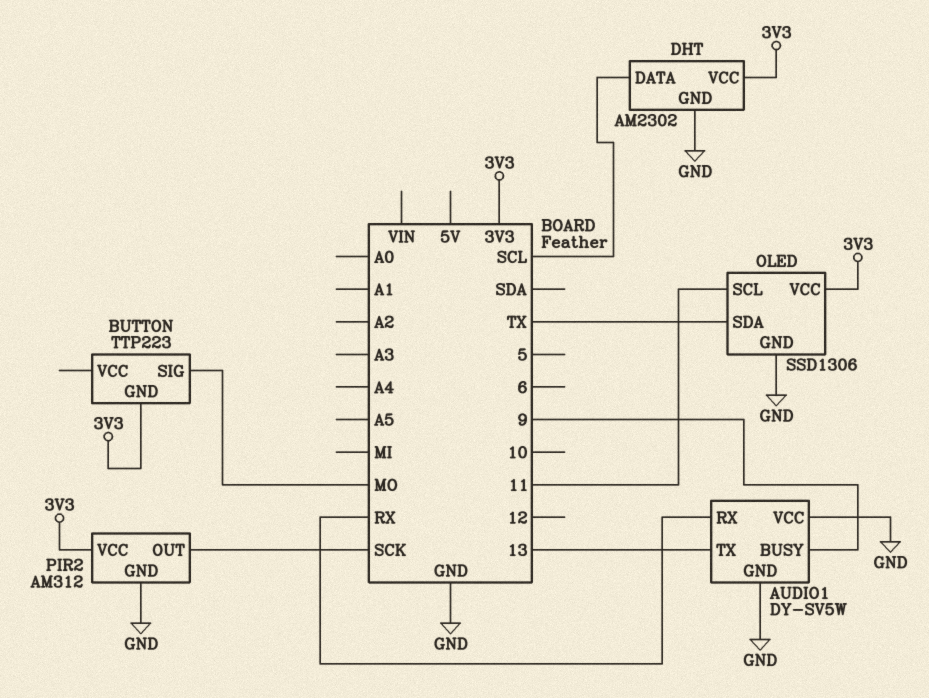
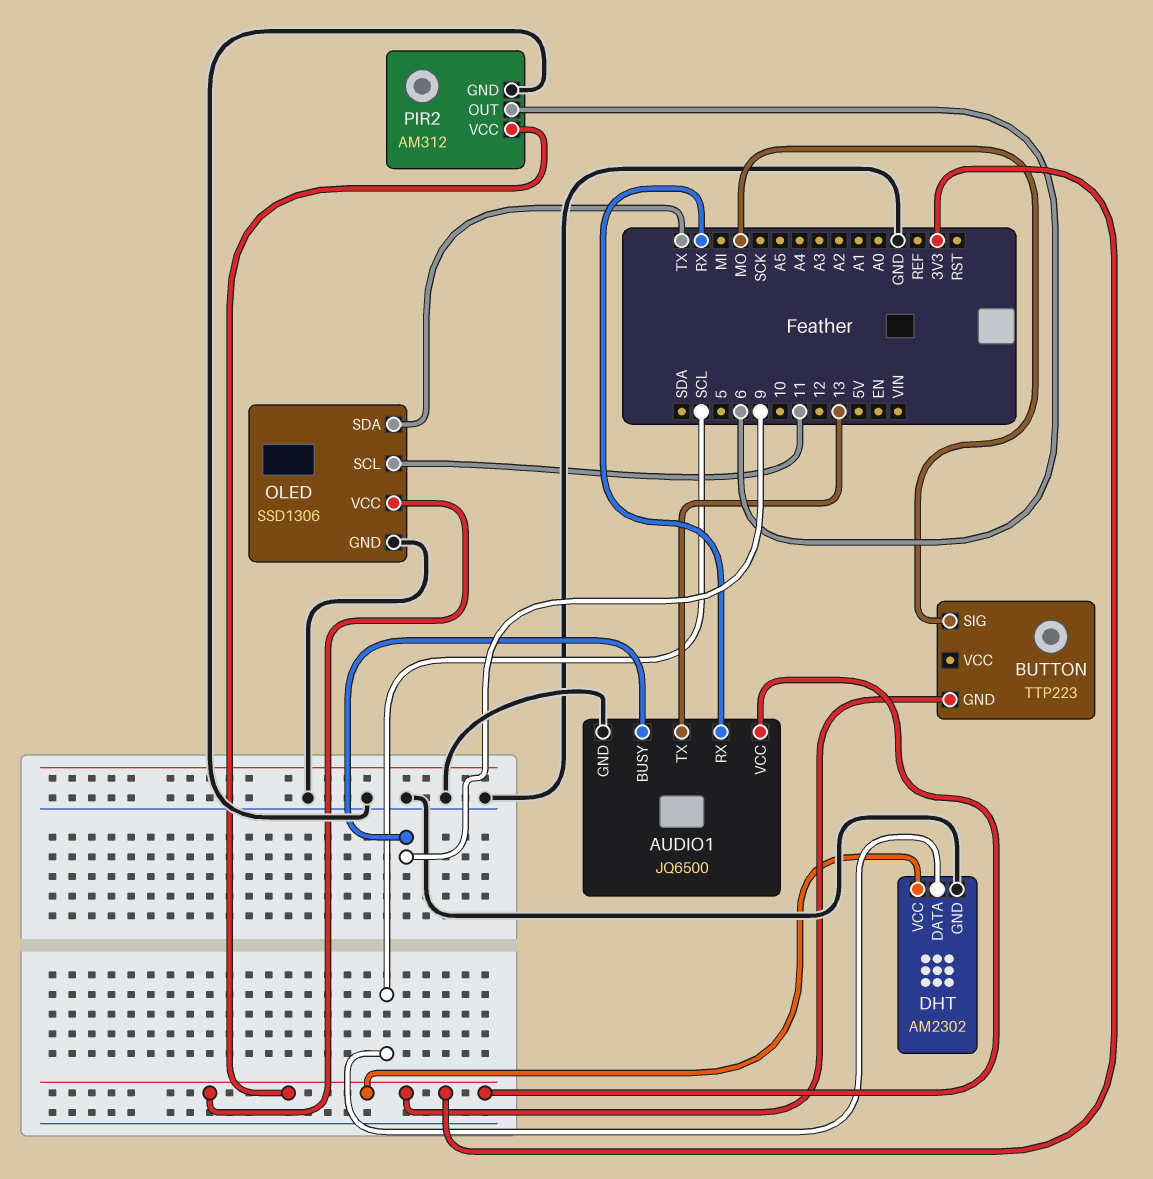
AUDIO1: DY-SV5W -> JQ6500
AUDIO1 pin VCC: GND -> 3V3
PIR2 pin OUT: SCK -> 6

